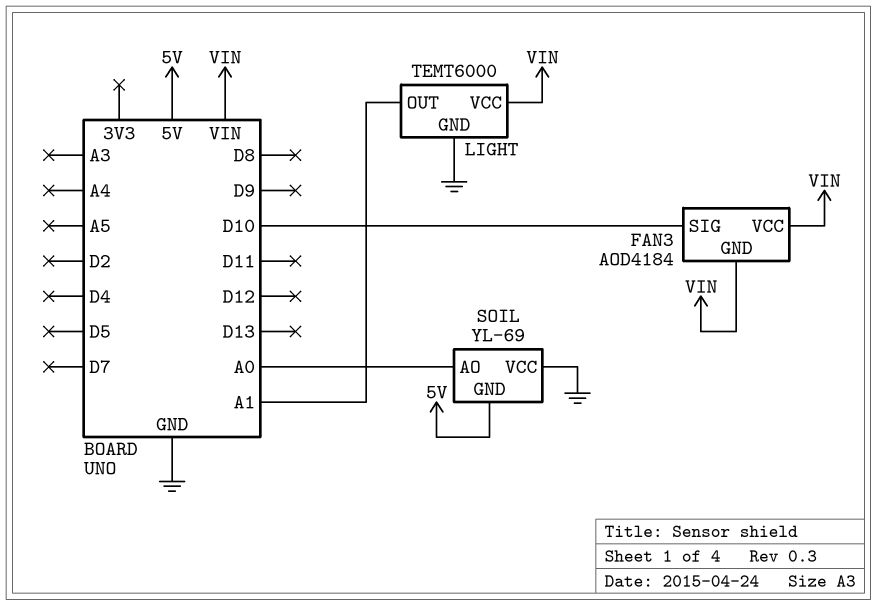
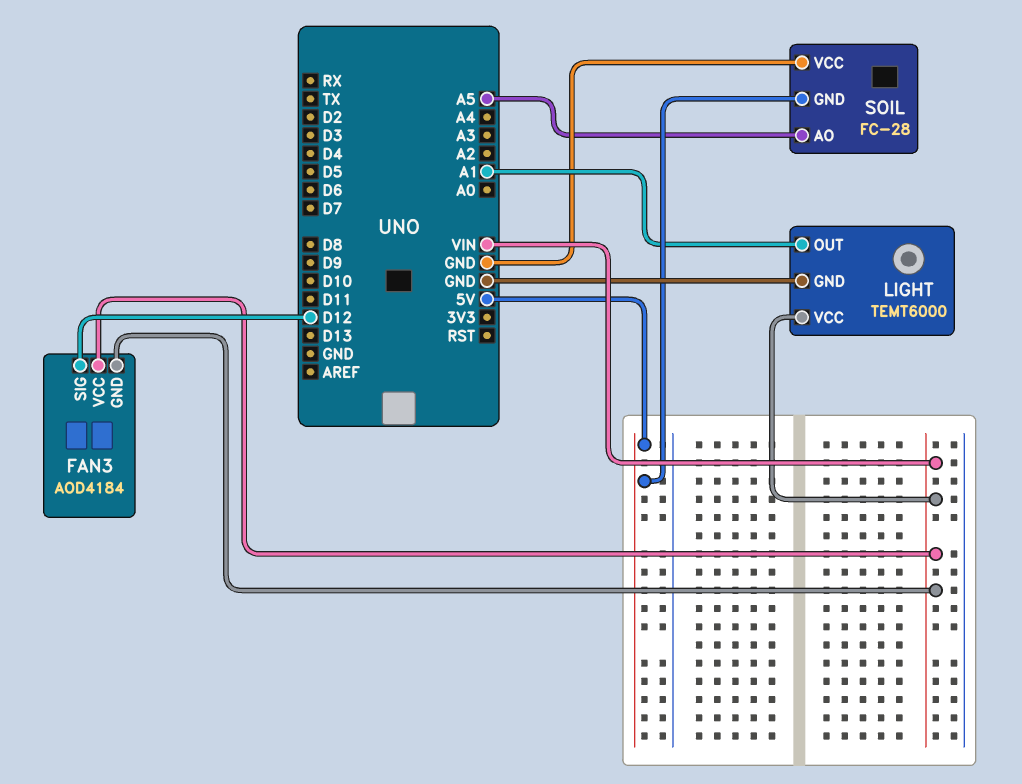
FAN3 pin SIG: D10 -> D12
SOIL: YL-69 -> FC-28
SOIL pin AO: A0 -> A5

